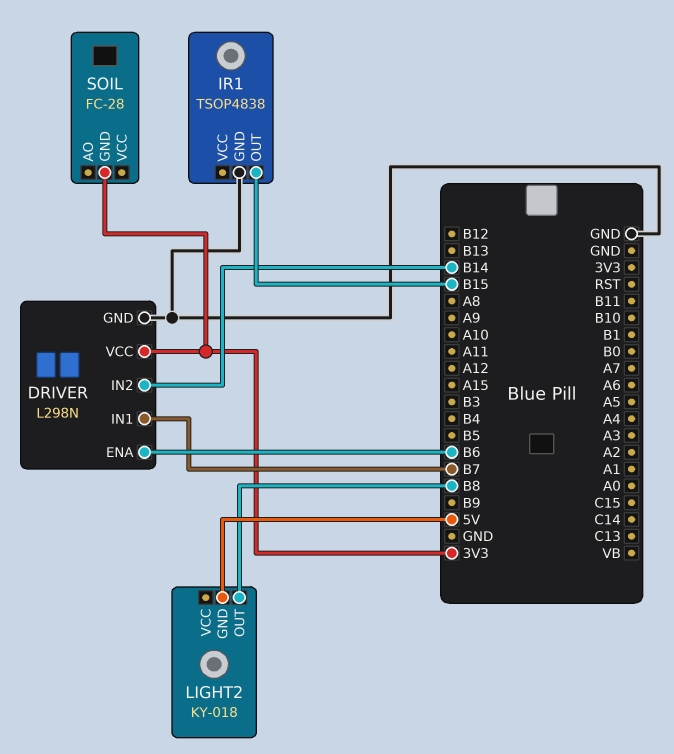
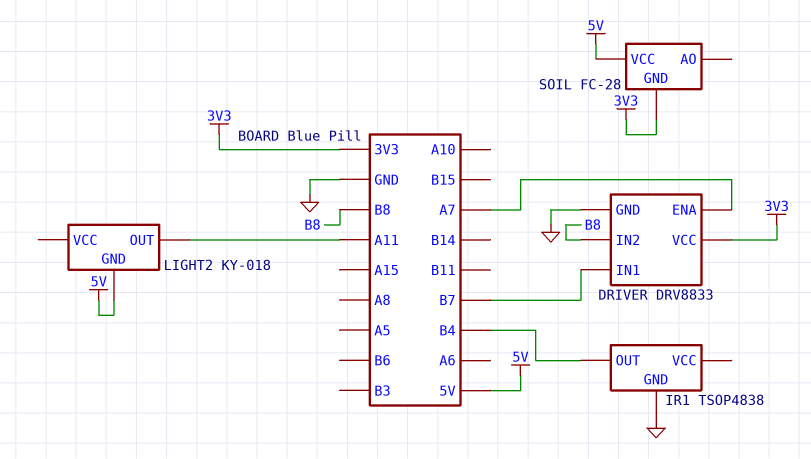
DRIVER: L298N -> DRV8833
DRIVER pin ENA: B6 -> A7
DRIVER pin IN2: B14 -> B8
IR1 pin OUT: B15 -> B4
LIGHT2 pin OUT: B8 -> A11
SOIL pin VCC: none -> 5V

